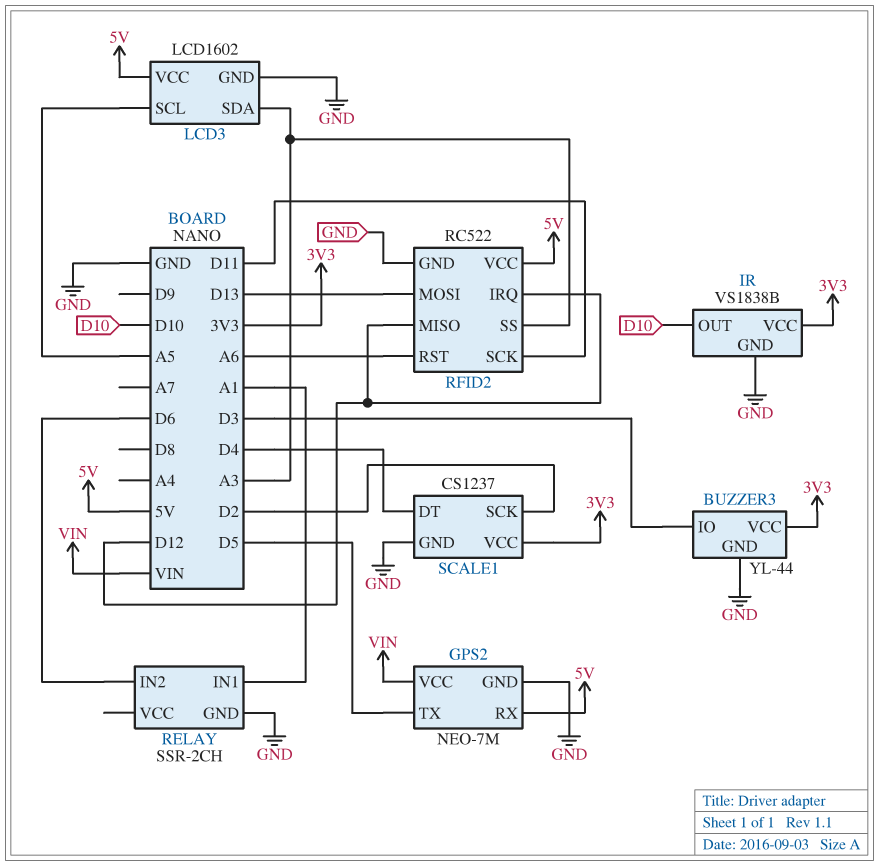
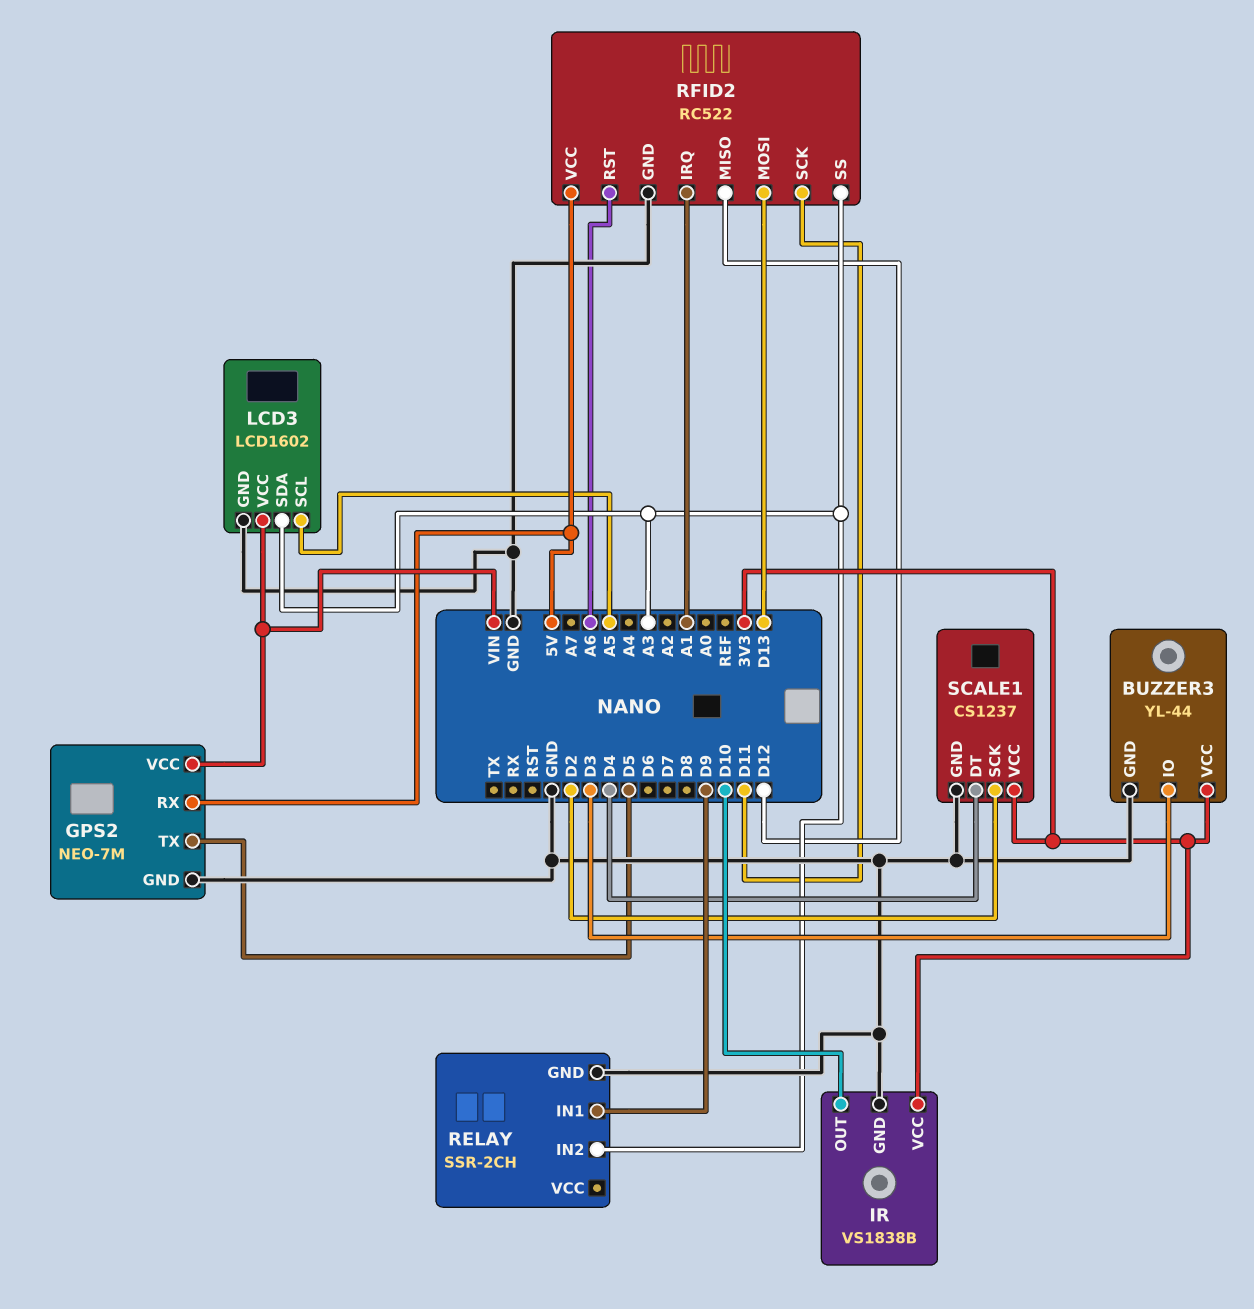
LCD3 pin VCC: 5V -> VIN
RELAY pin IN1: A1 -> D9
RELAY pin IN2: D6 -> A3
RFID2 pin IRQ: D12 -> A1

